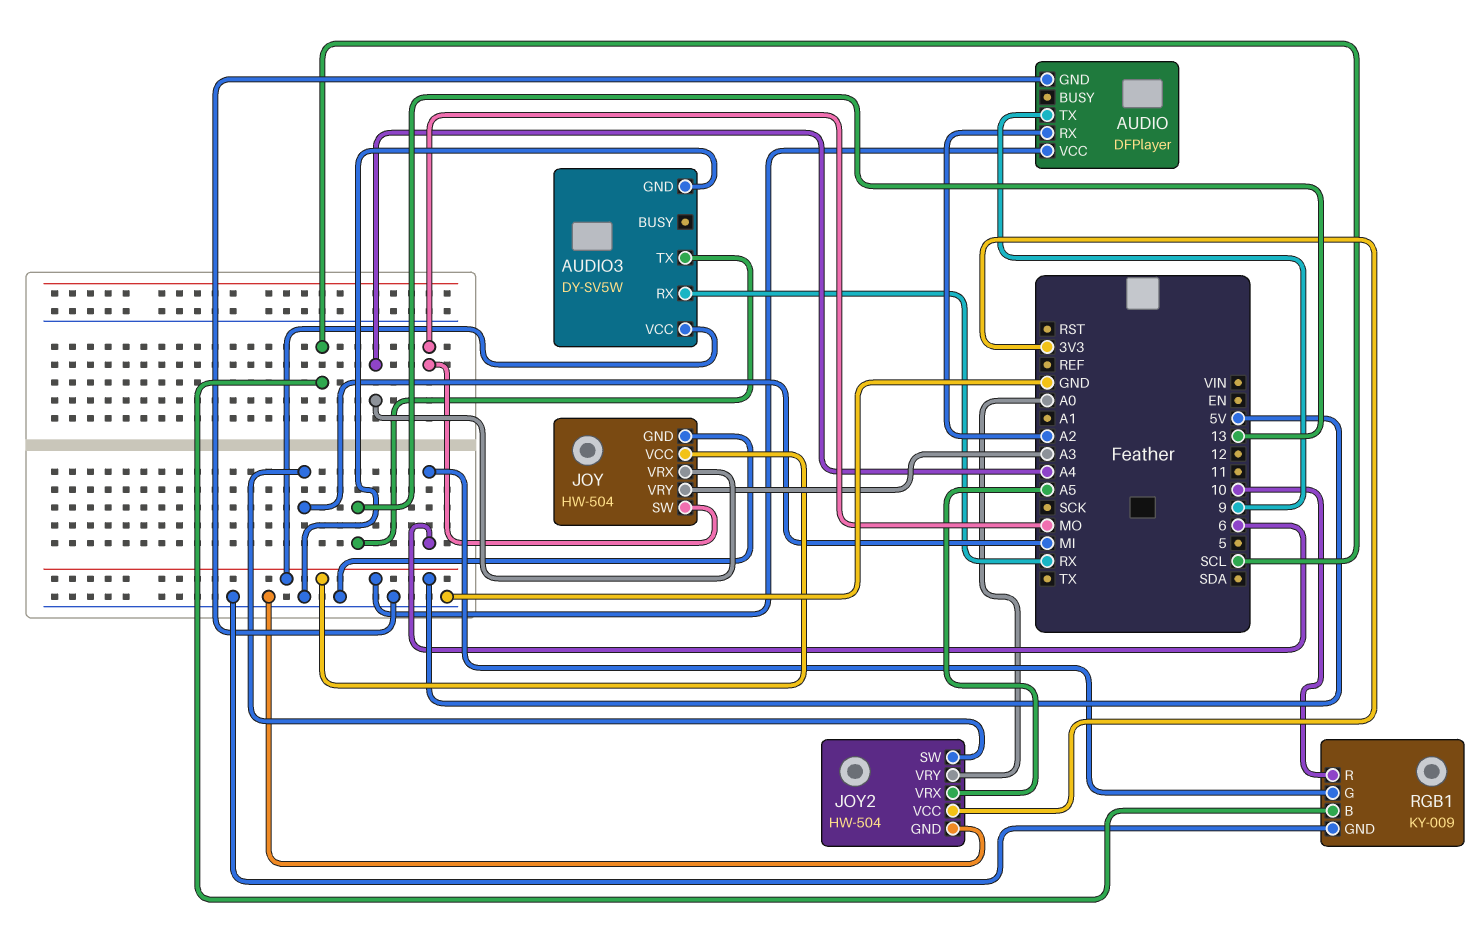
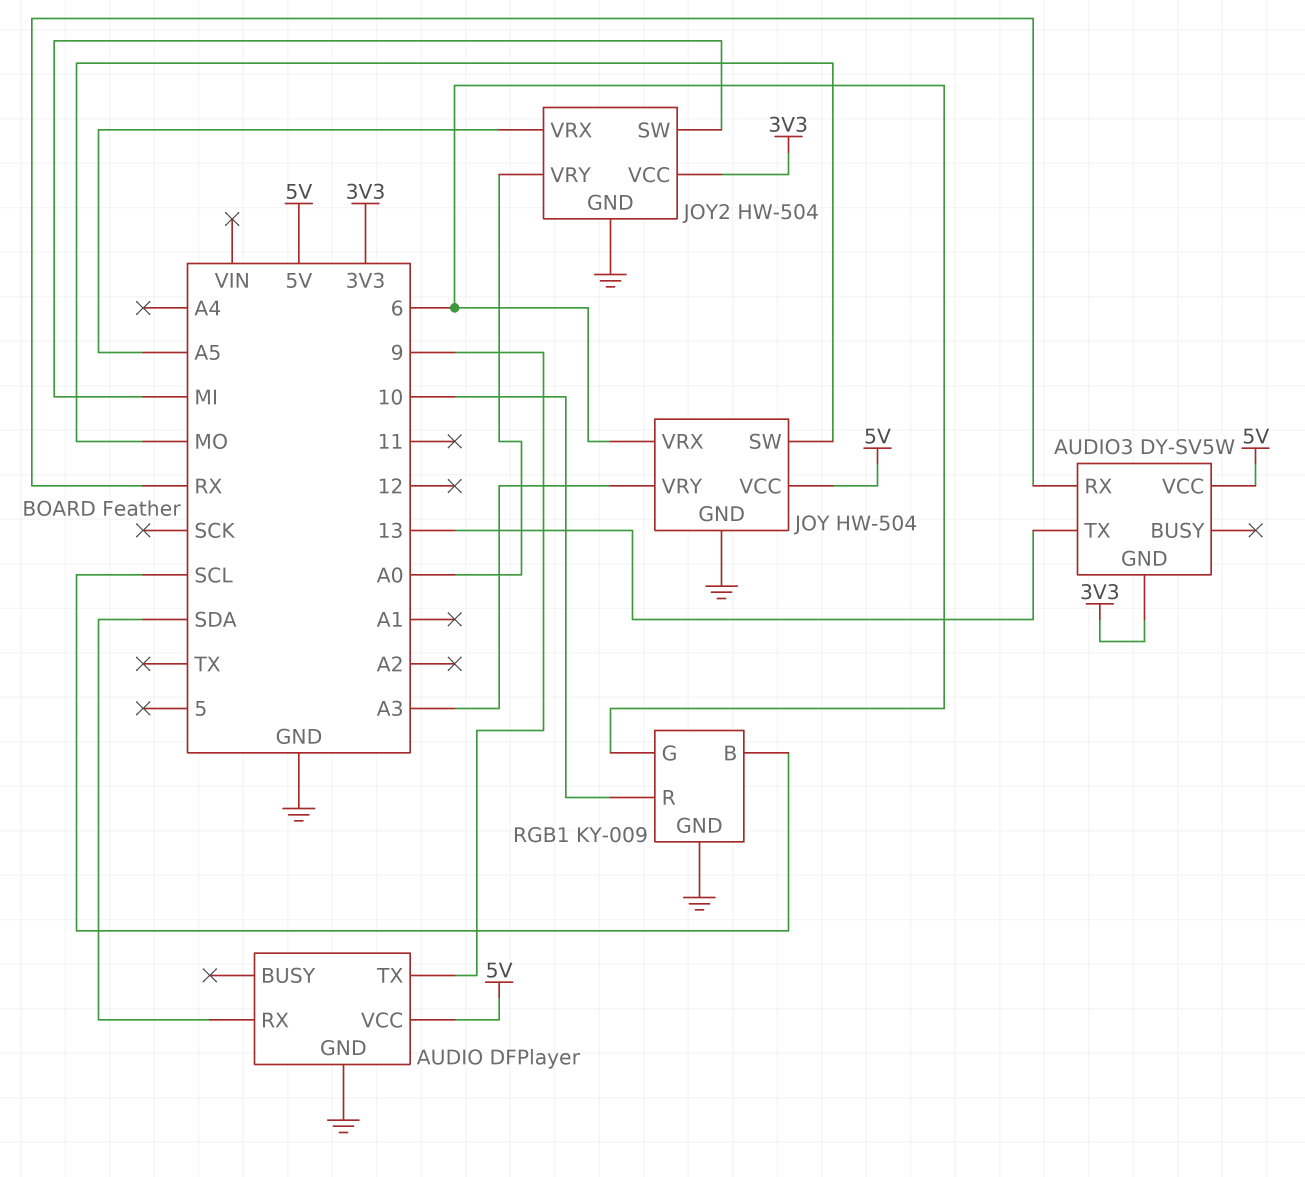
AUDIO pin RX: A2 -> SDA
AUDIO3 pin GND: GND -> 3V3
JOY pin VRX: A4 -> 6

